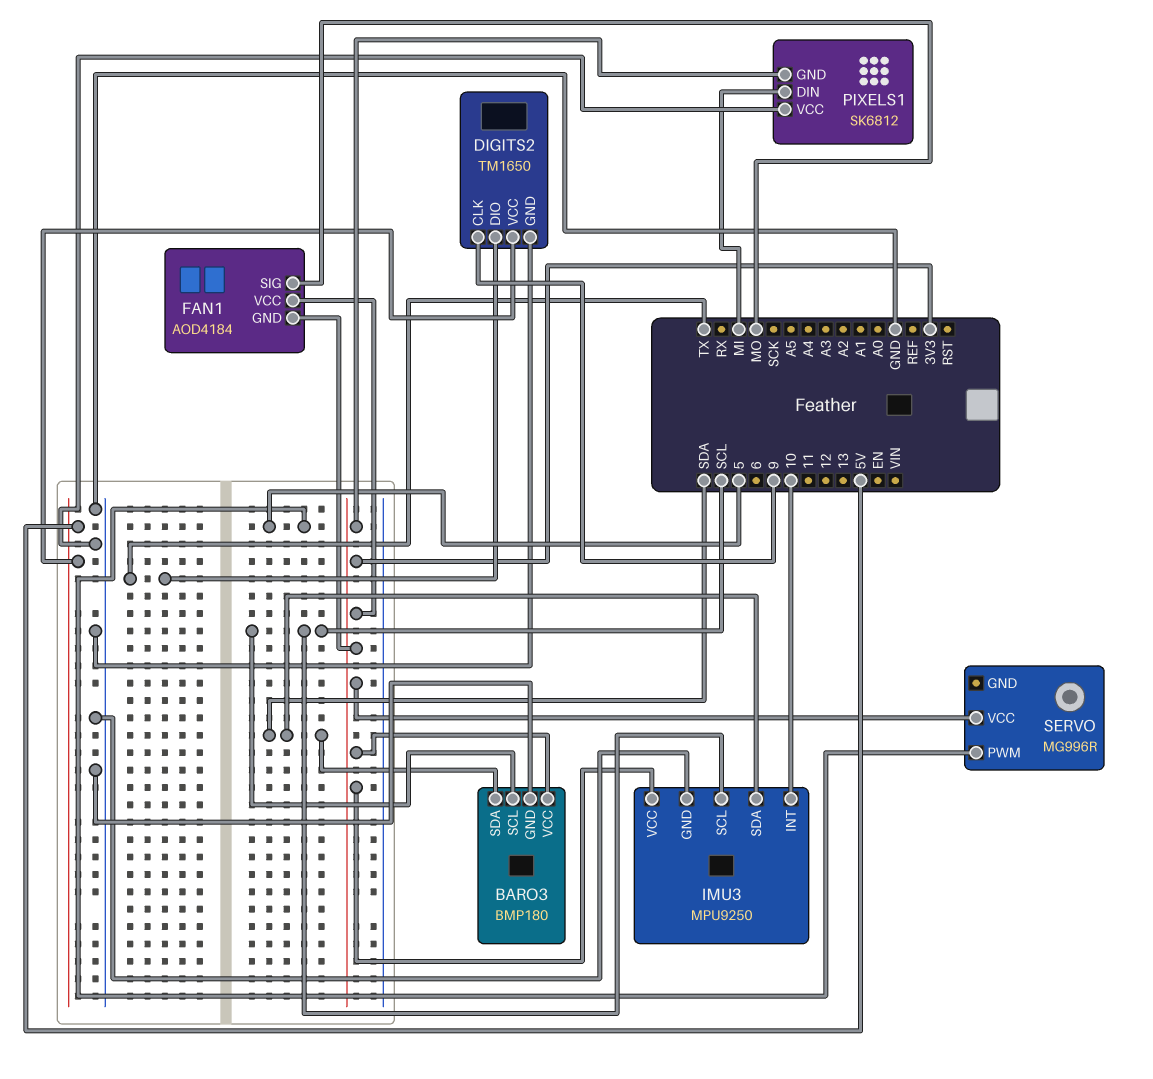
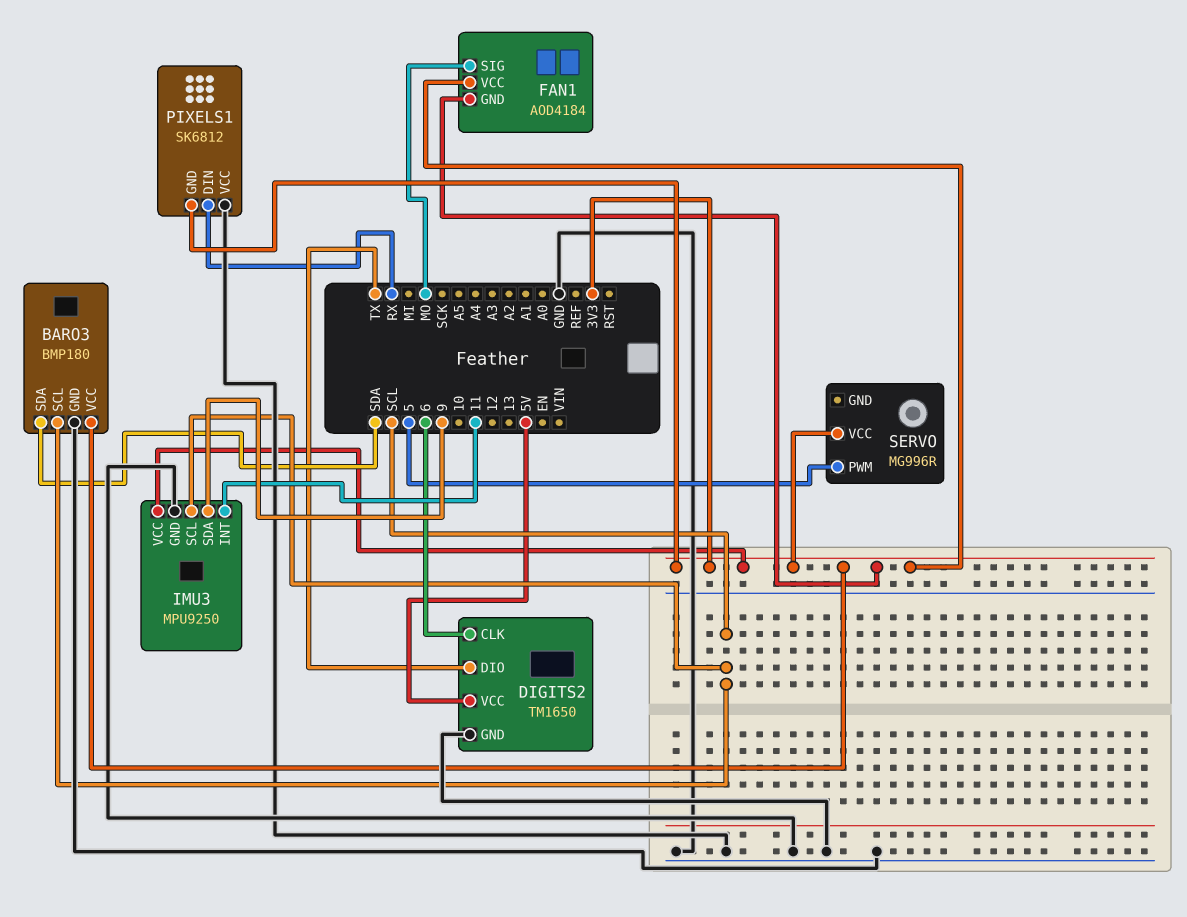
DIGITS2 pin CLK: 9 -> 6
IMU3 pin INT: 10 -> 11
IMU3 pin SDA: SDA -> 9
PIXELS1 pin DIN: MI -> RX

